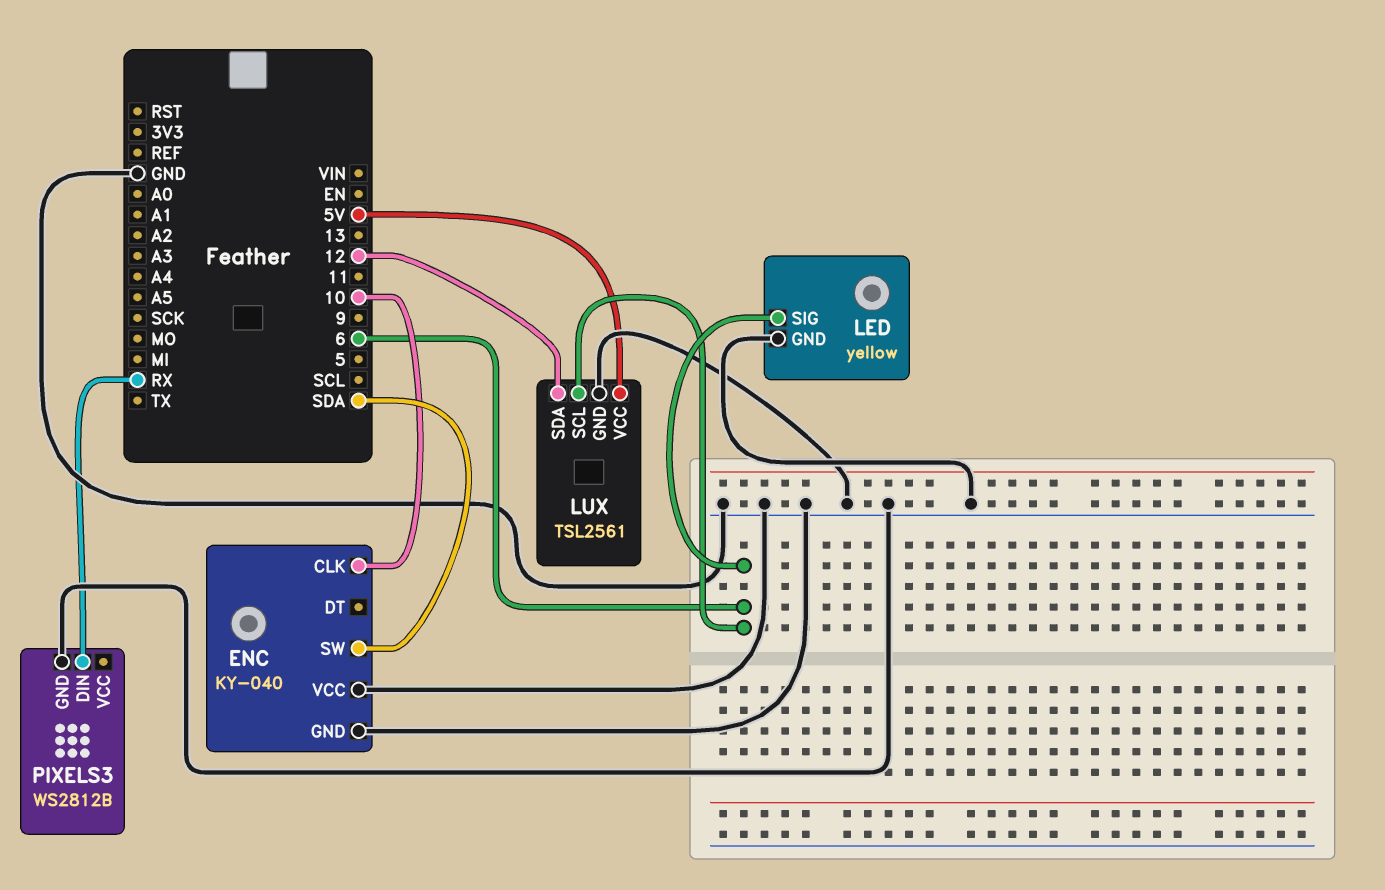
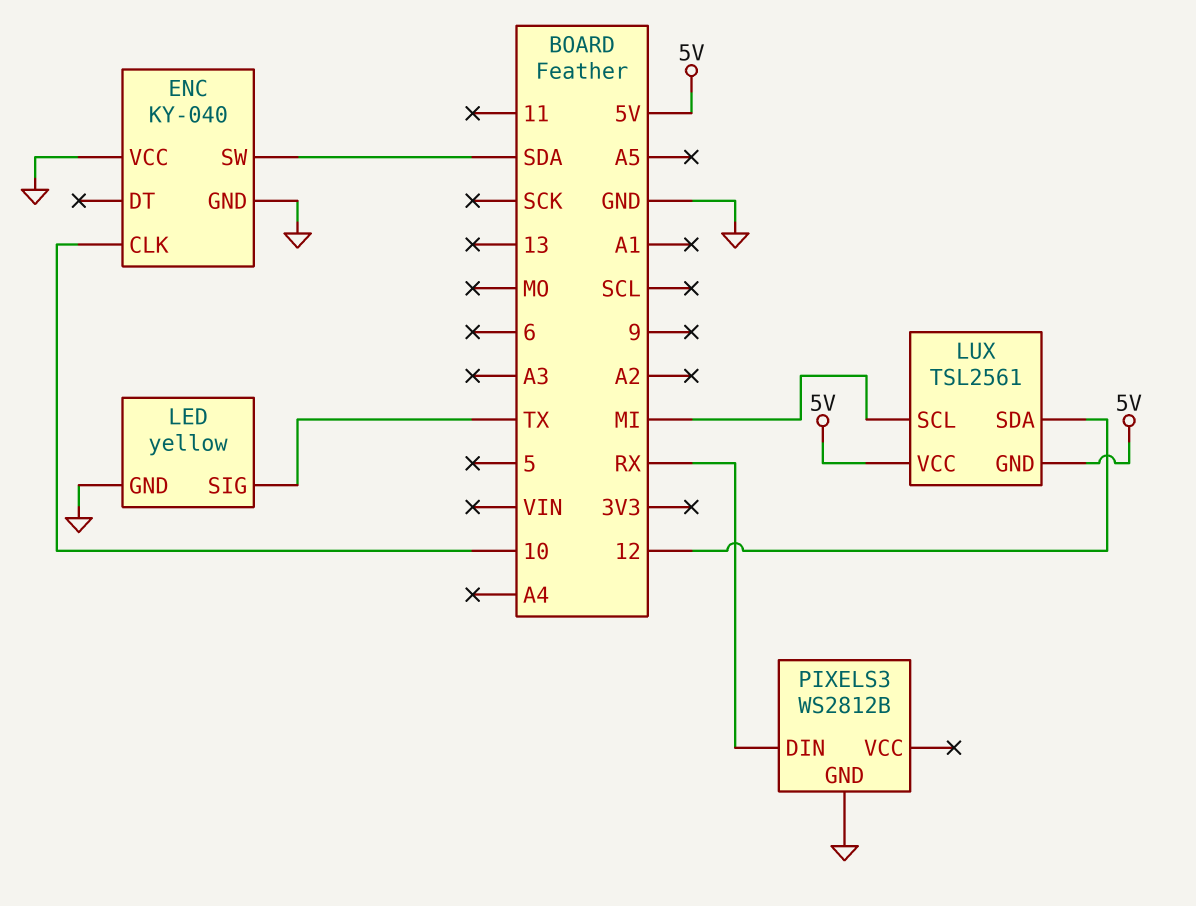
LED pin SIG: 6 -> TX
LUX pin GND: GND -> 5V
LUX pin SCL: 6 -> MI

